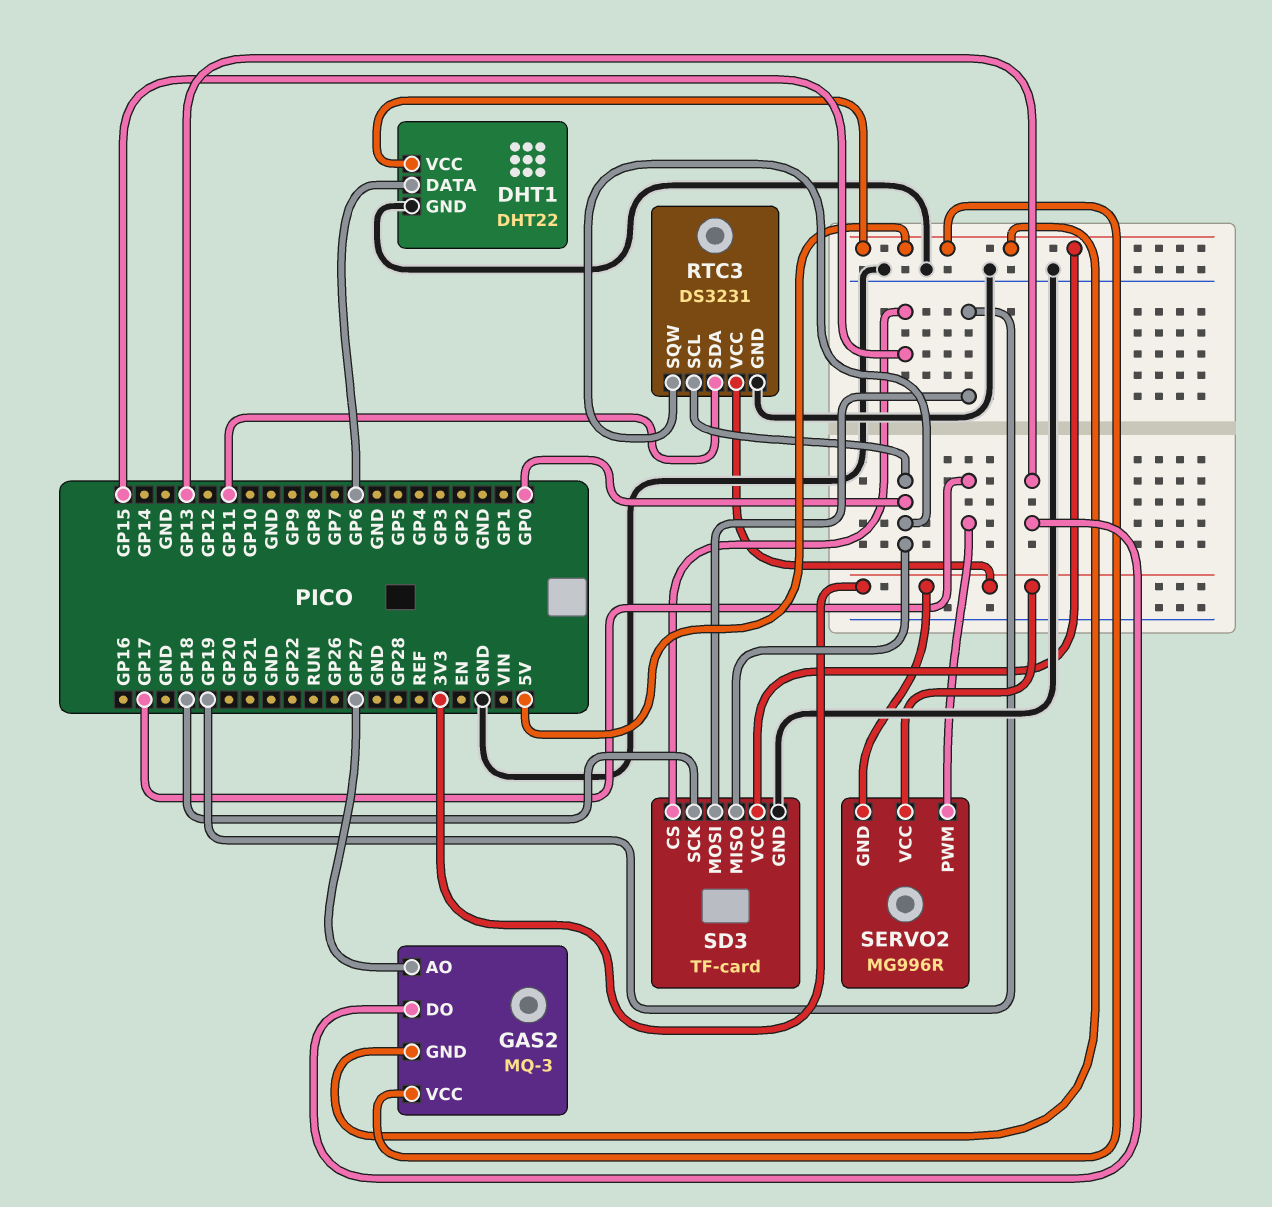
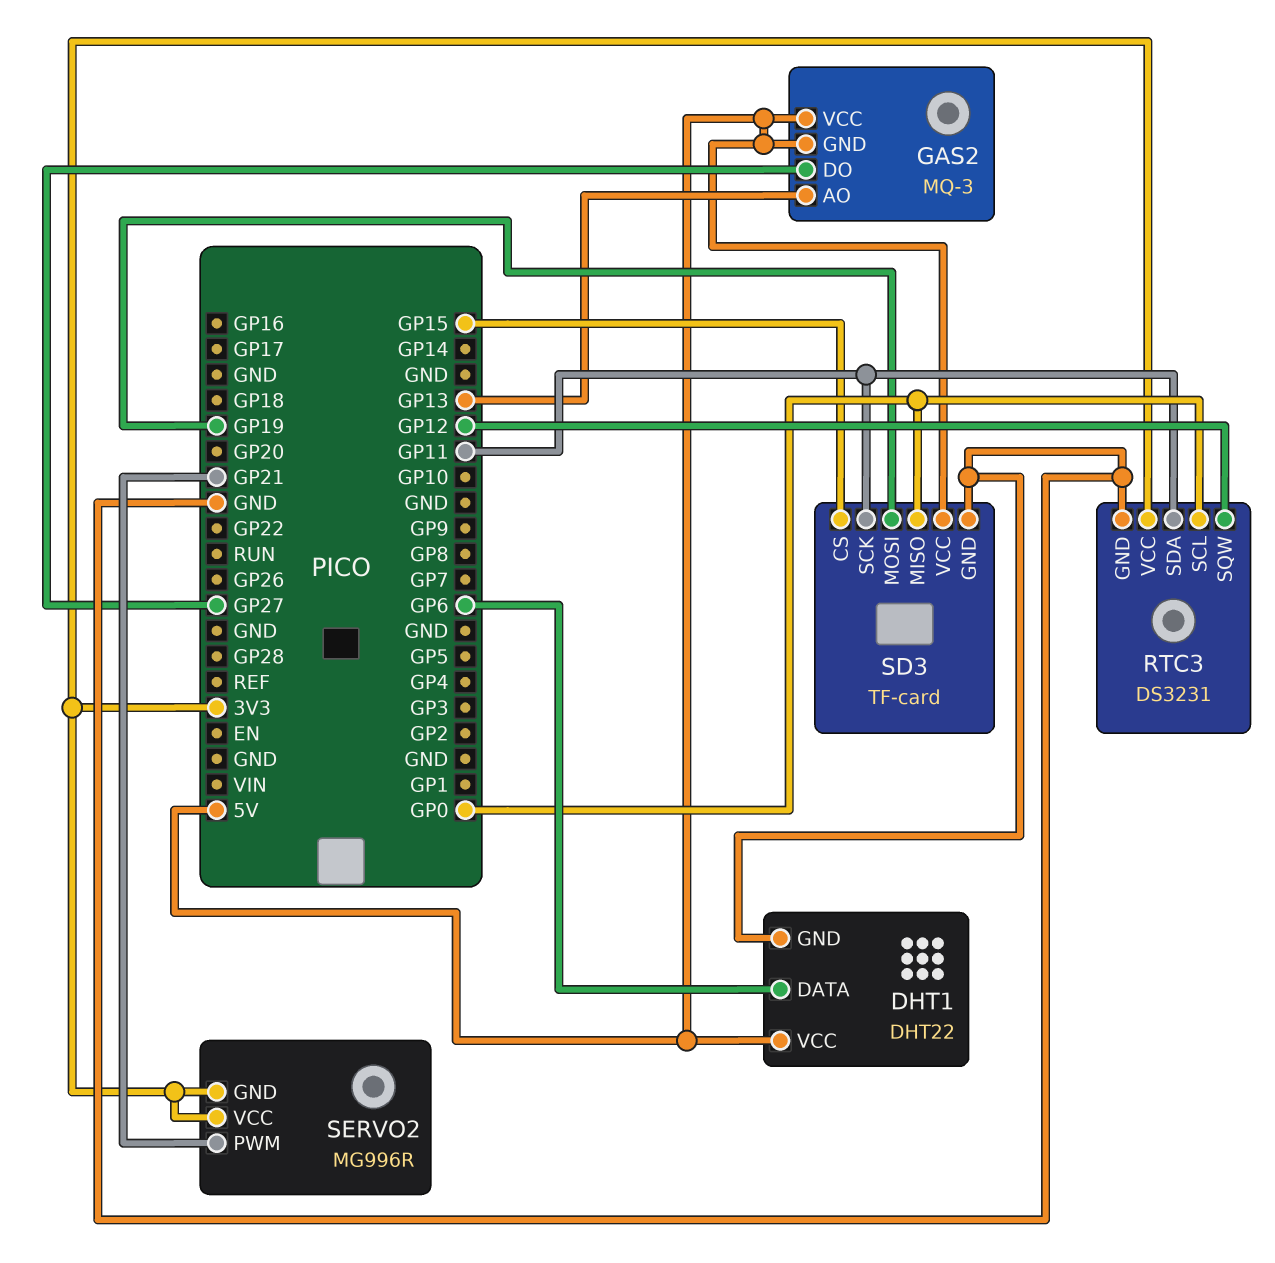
GAS2 pin AO: GP27 -> GP13
GAS2 pin DO: GP13 -> GP27
RTC3 pin SQW: GP0 -> GP12
SD3 pin SCK: GP18 -> GP11
SERVO2 pin PWM: GP17 -> GP21

